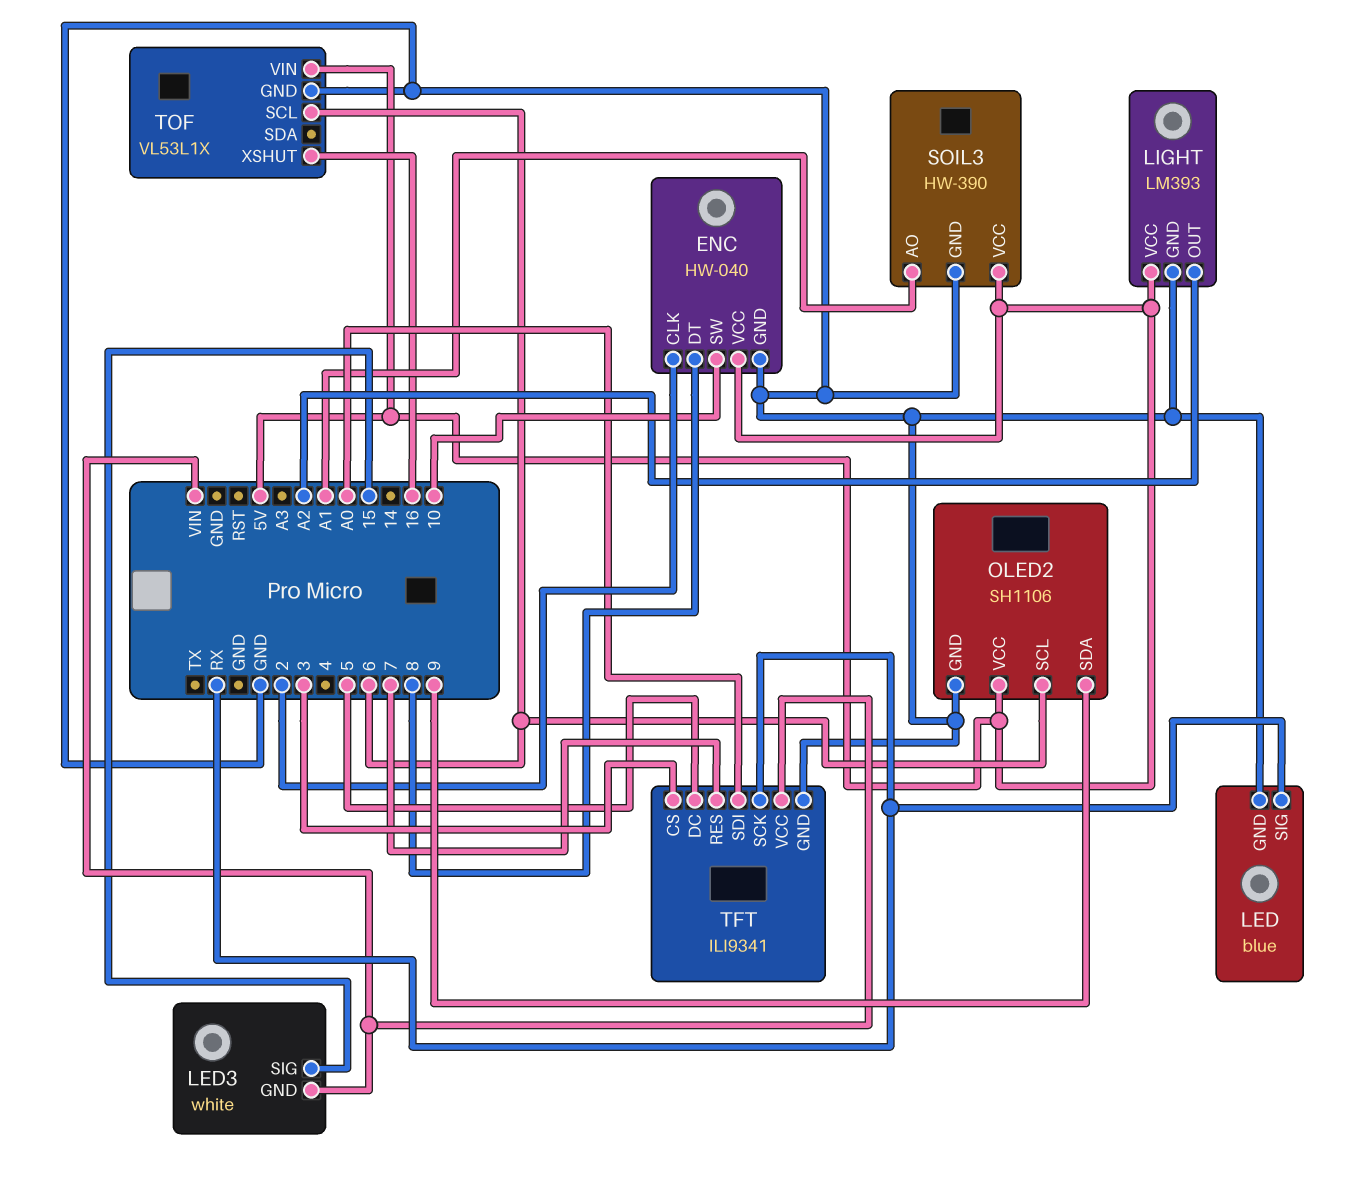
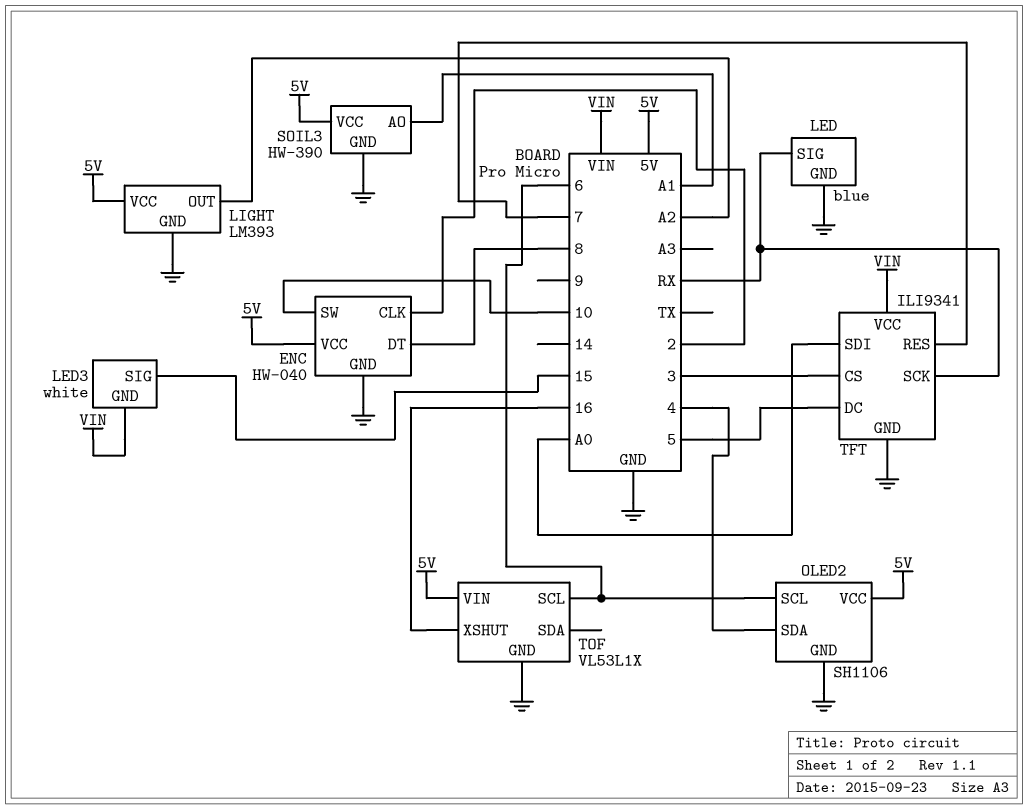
OLED2 pin SDA: 9 -> 4

